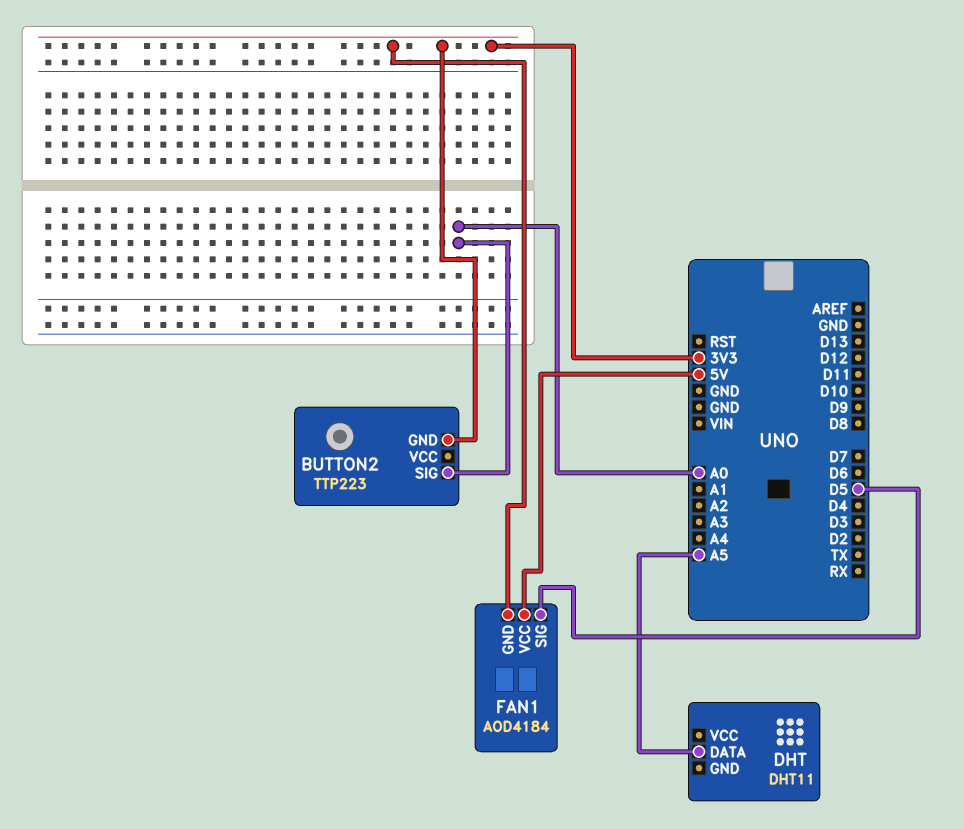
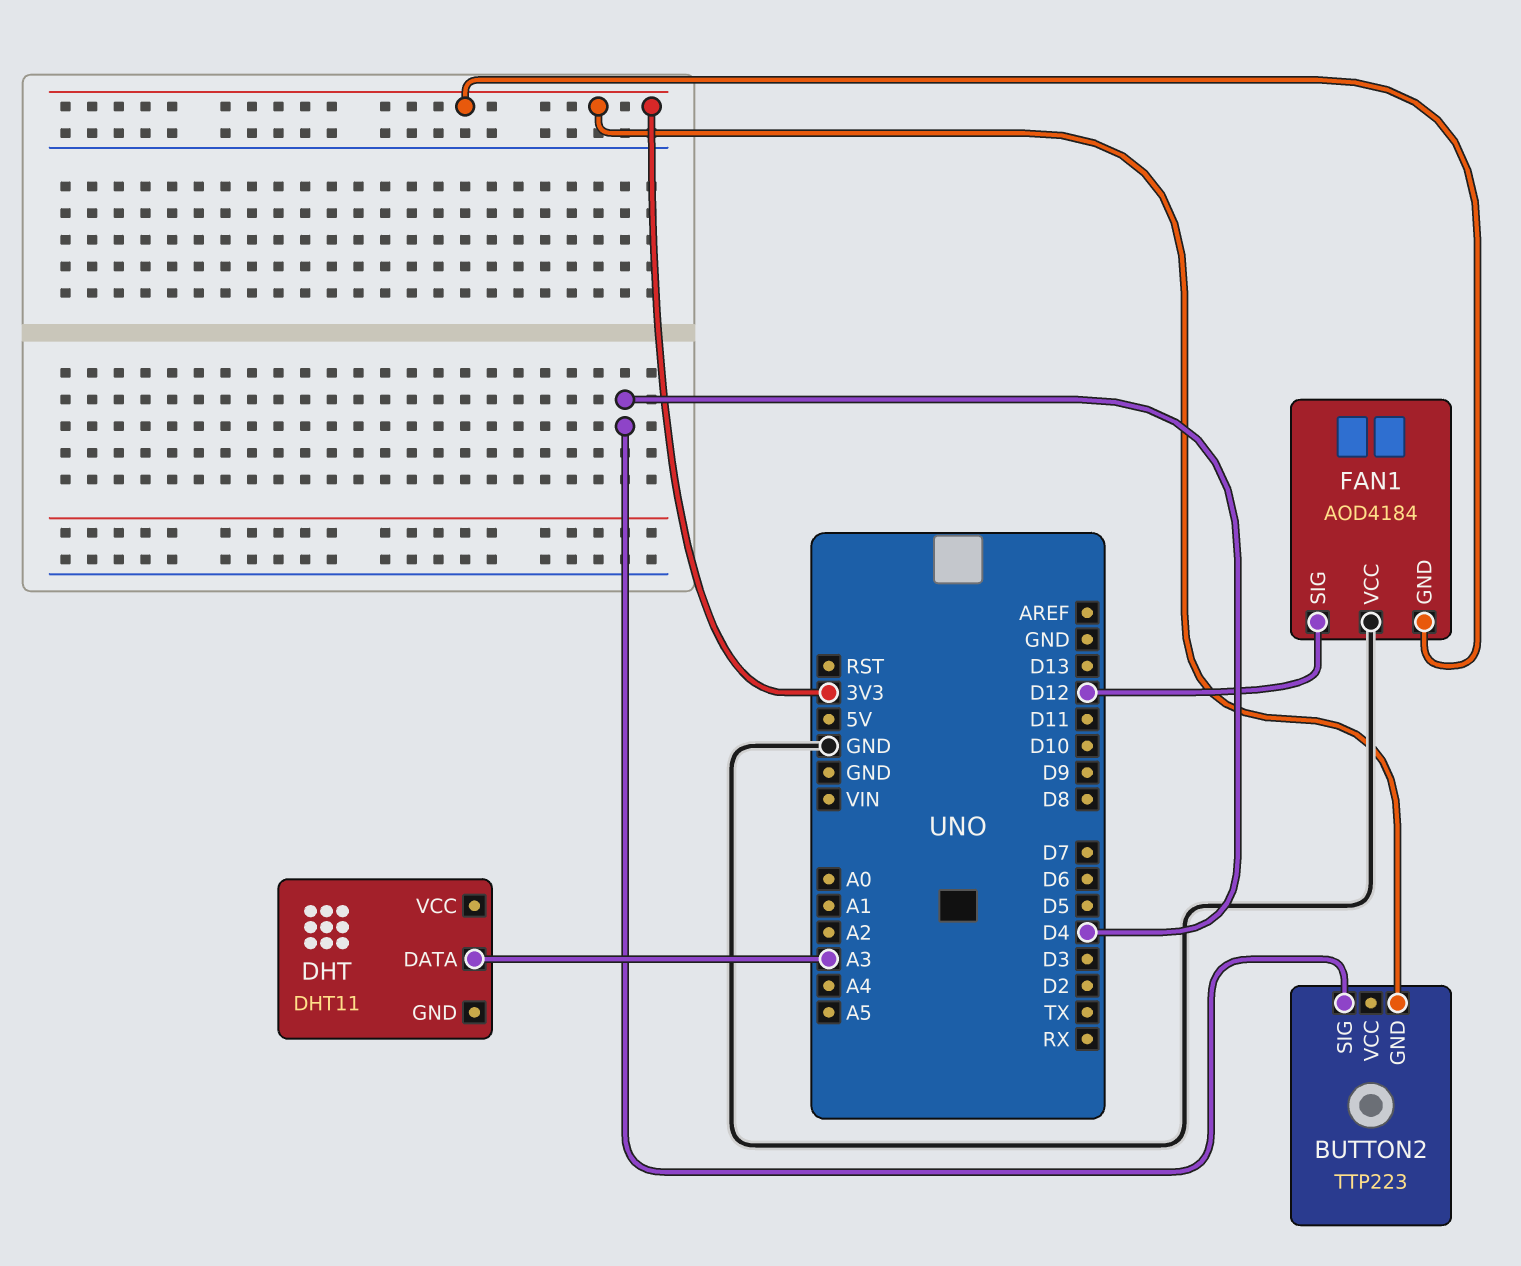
BUTTON2 pin SIG: A0 -> D4
DHT pin DATA: A5 -> A3
FAN1 pin SIG: D5 -> D12
FAN1 pin VCC: 5V -> GND

